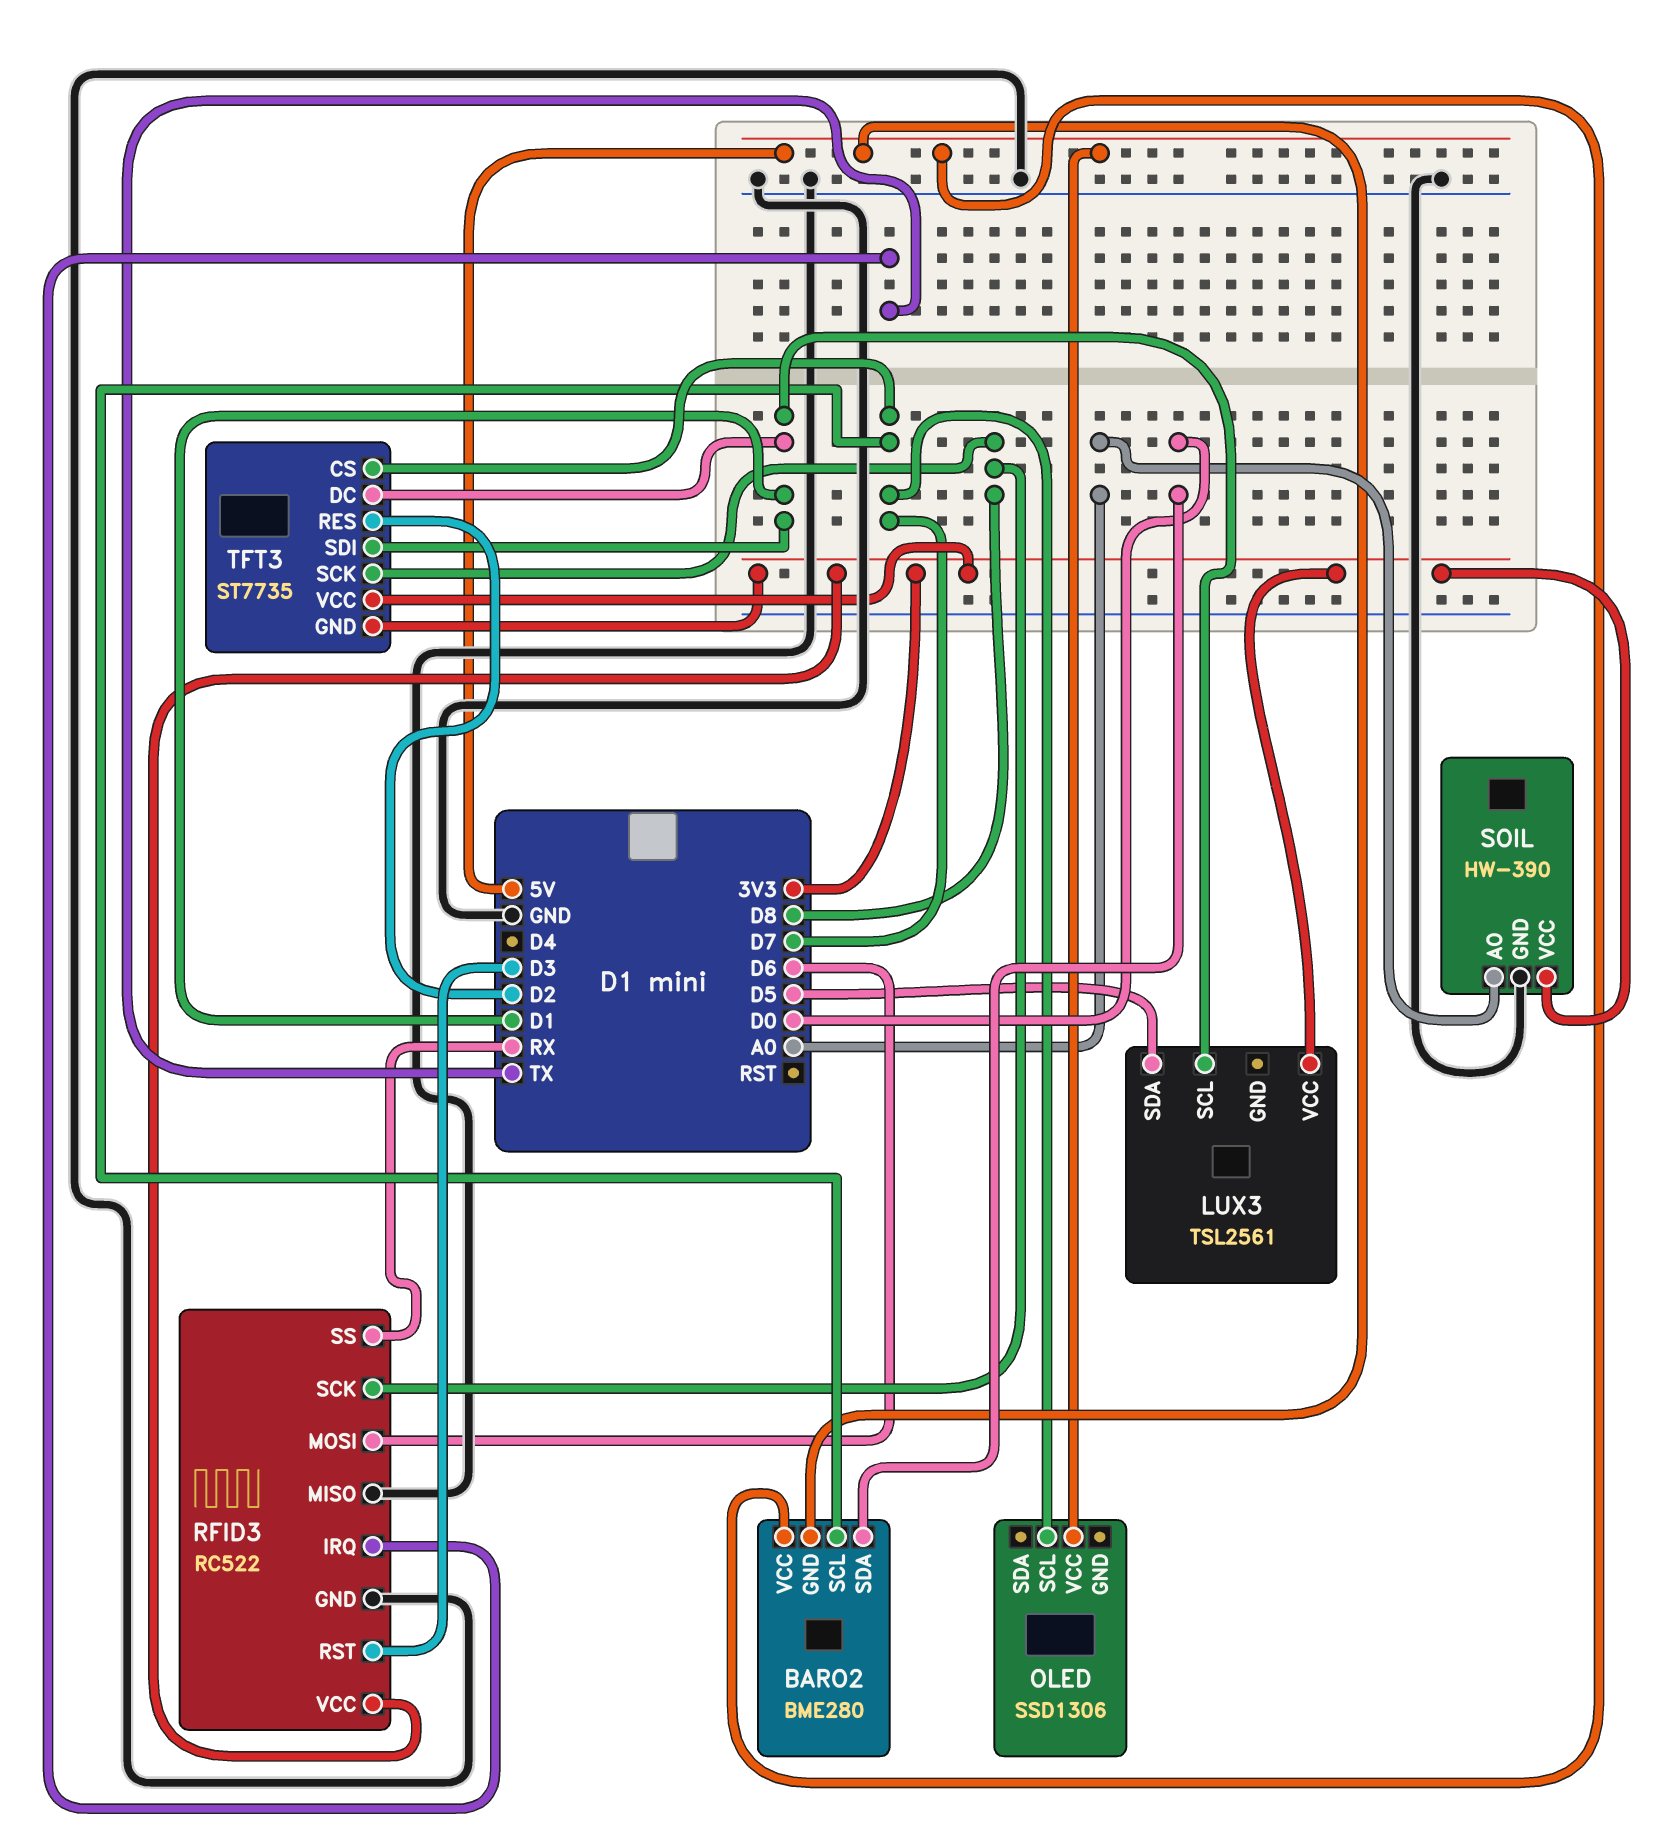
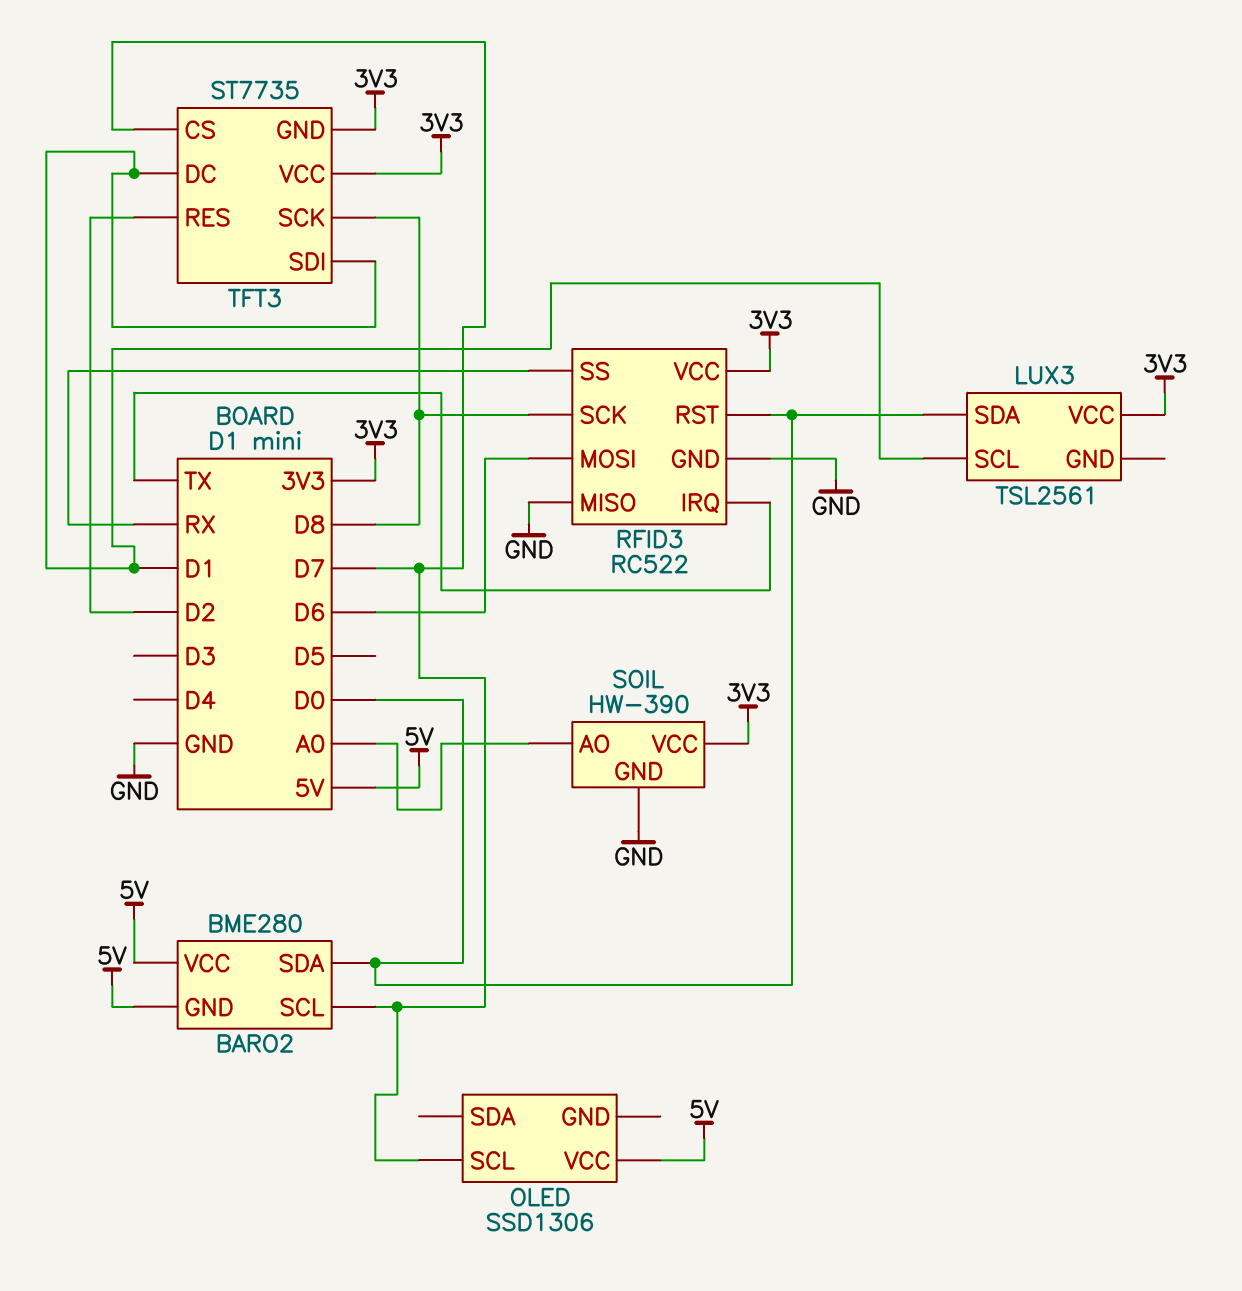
LUX3 pin SDA: D5 -> D0
RFID3 pin RST: D3 -> D0

